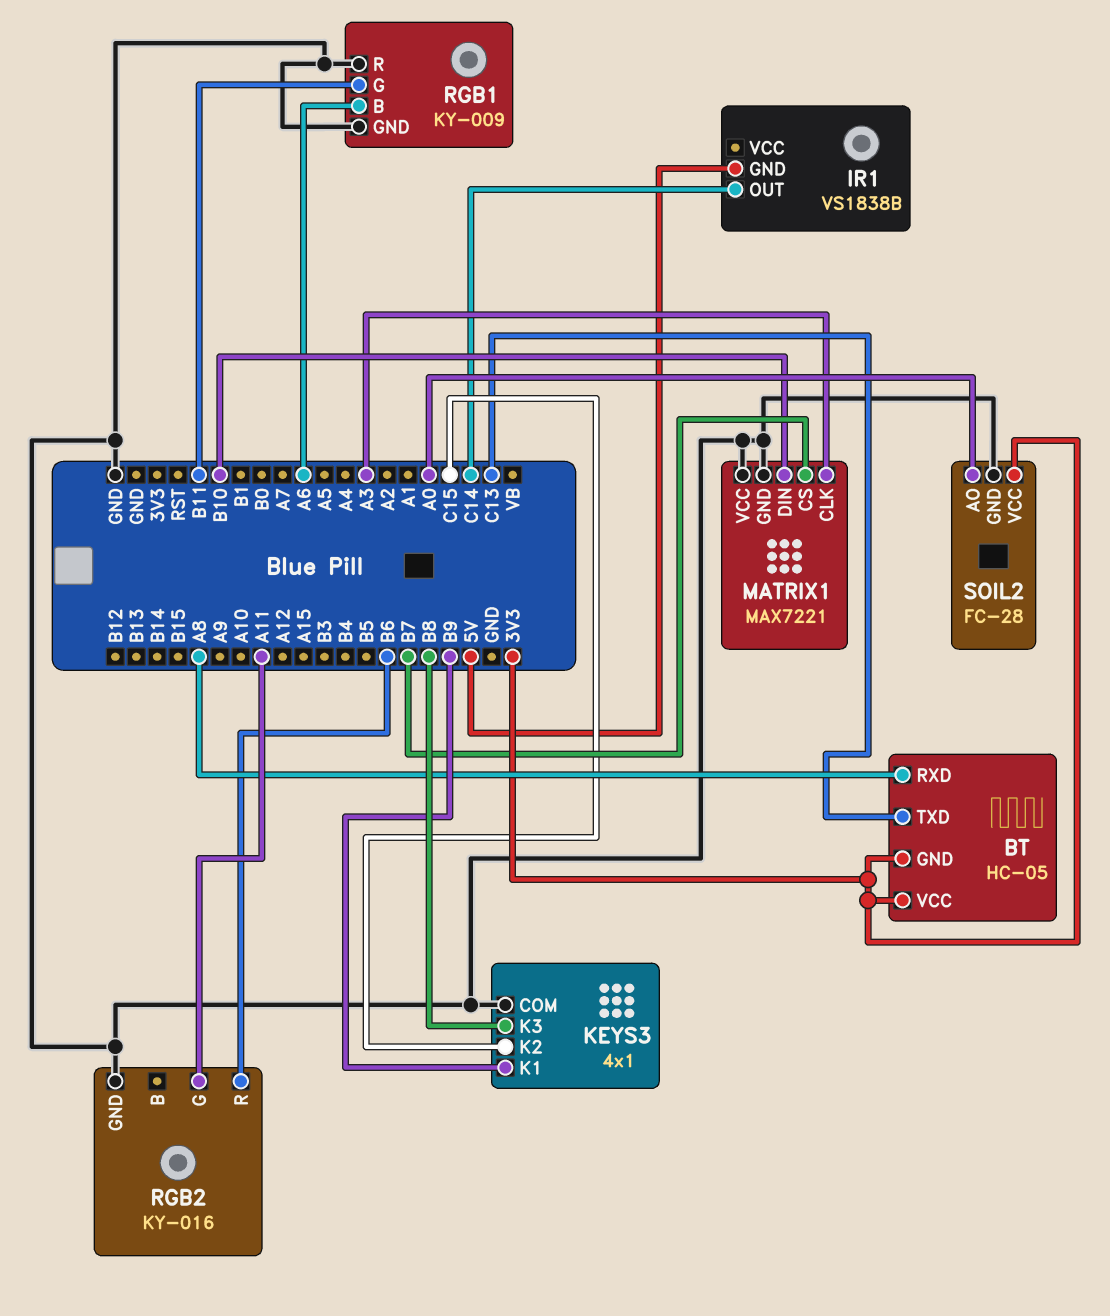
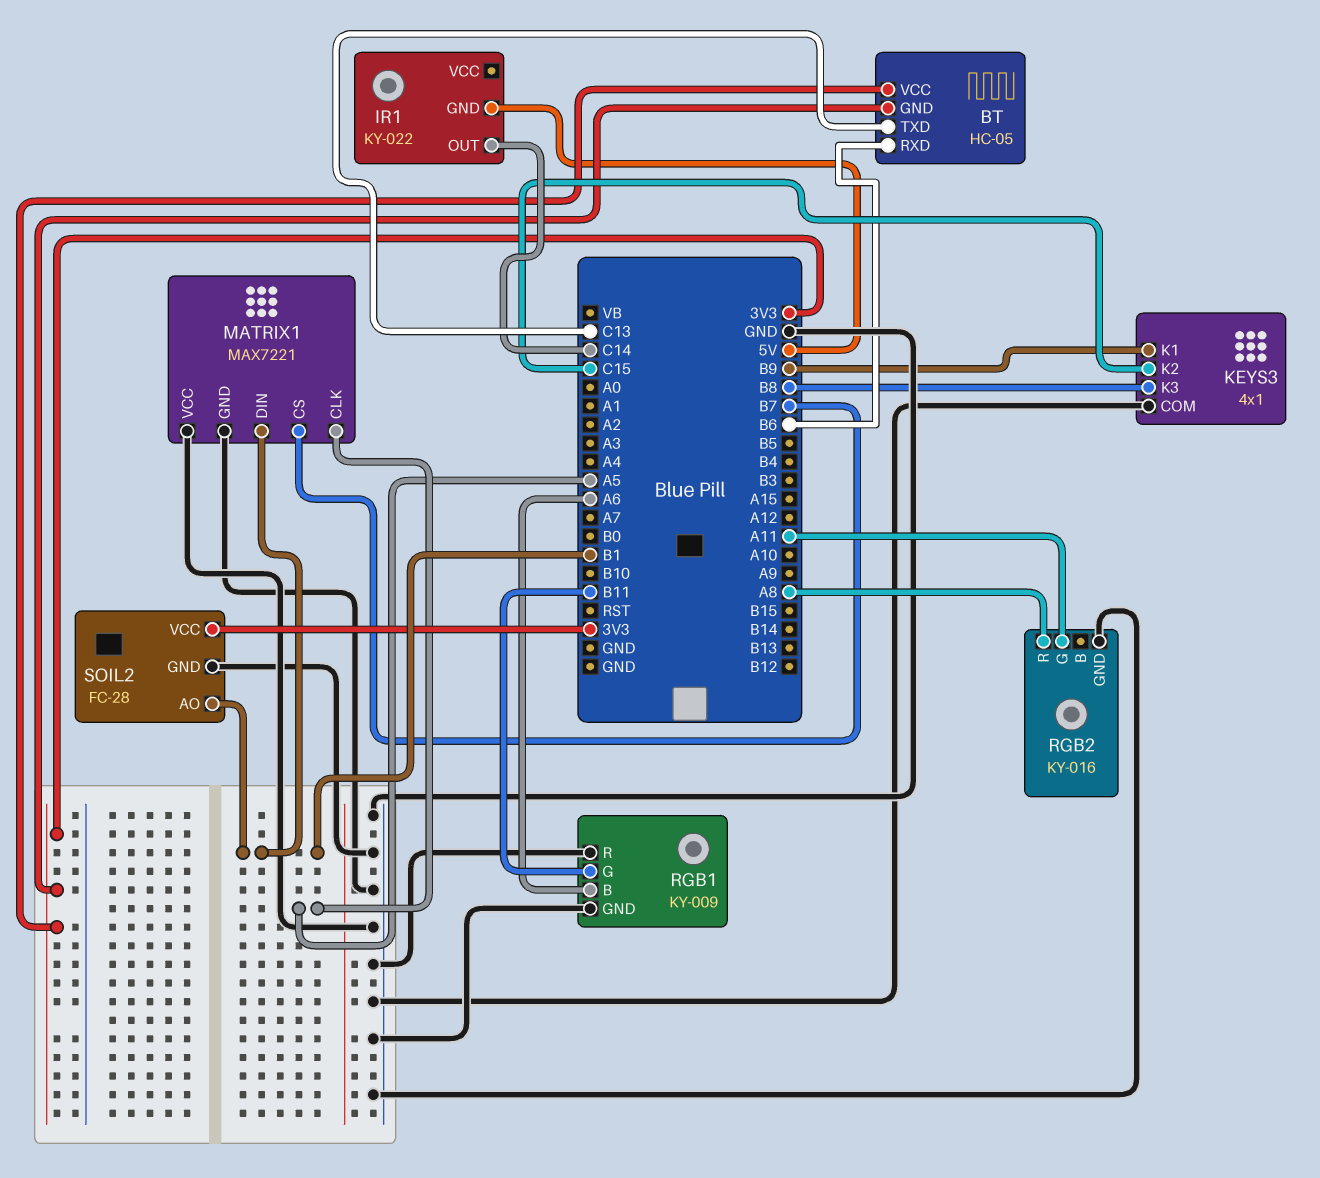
BT pin RXD: A8 -> B6
IR1: VS1838B -> KY-022
MATRIX1 pin CLK: A3 -> A5
MATRIX1 pin DIN: B10 -> B1
RGB2 pin R: B6 -> A8
SOIL2 pin AO: A0 -> B1

